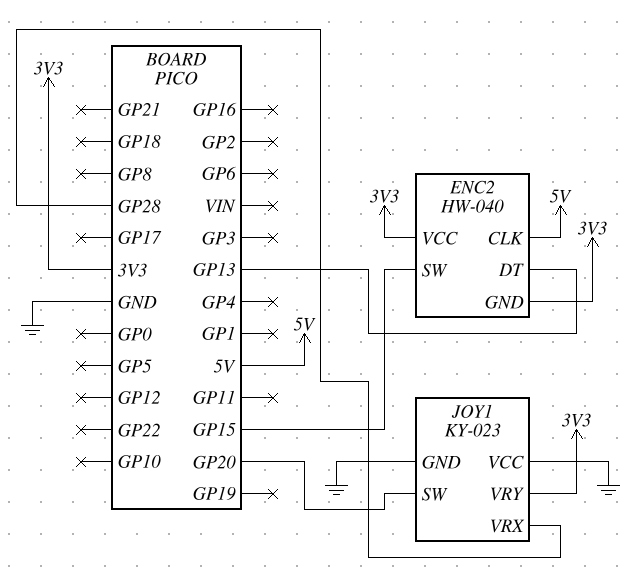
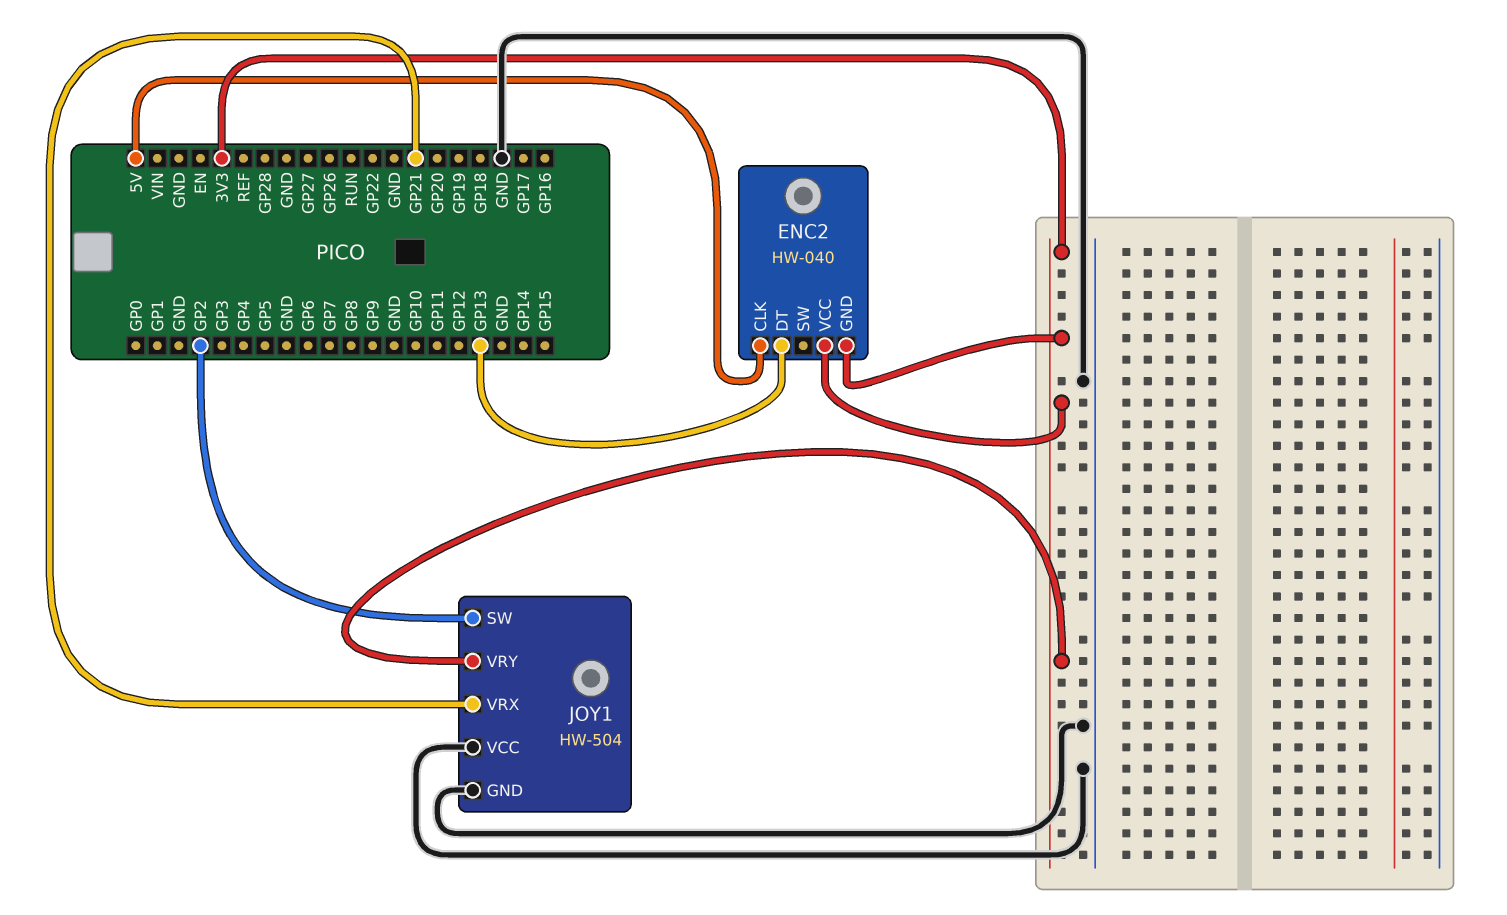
ENC2 pin SW: GP15 -> none
JOY1: KY-023 -> HW-504
JOY1 pin SW: GP20 -> GP2
JOY1 pin VRX: GP28 -> GP21

